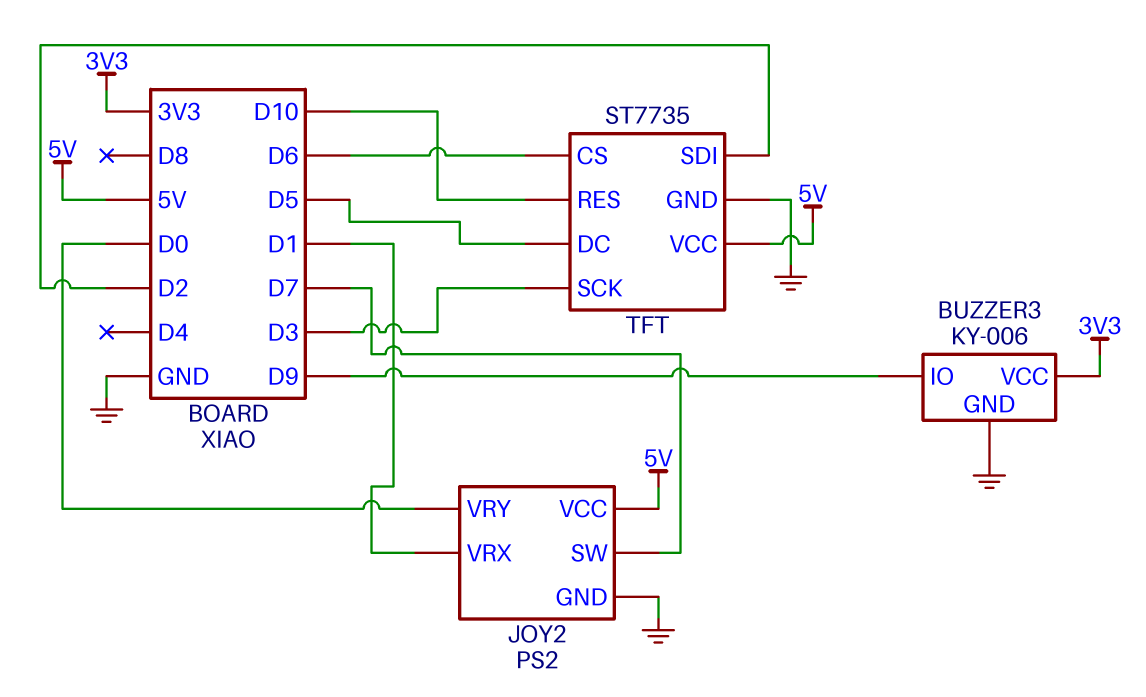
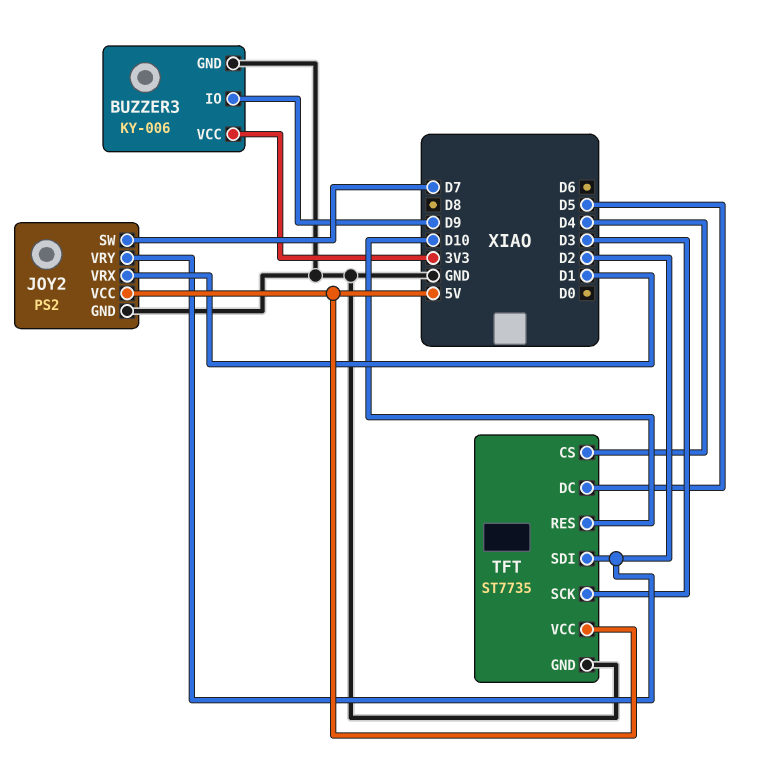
JOY2 pin VRY: D0 -> D2
TFT pin CS: D6 -> D4

